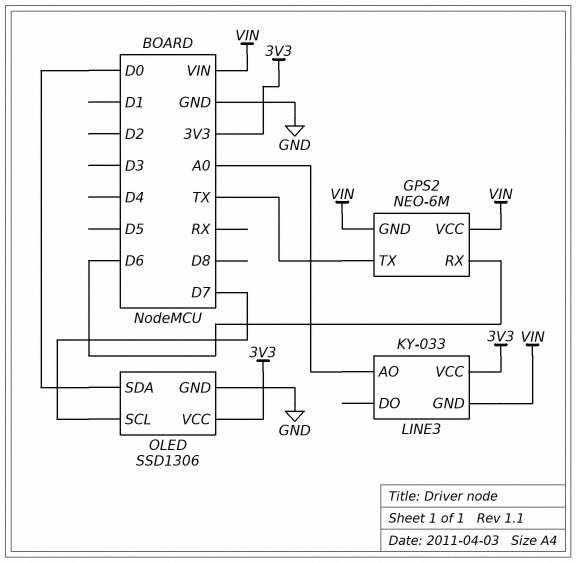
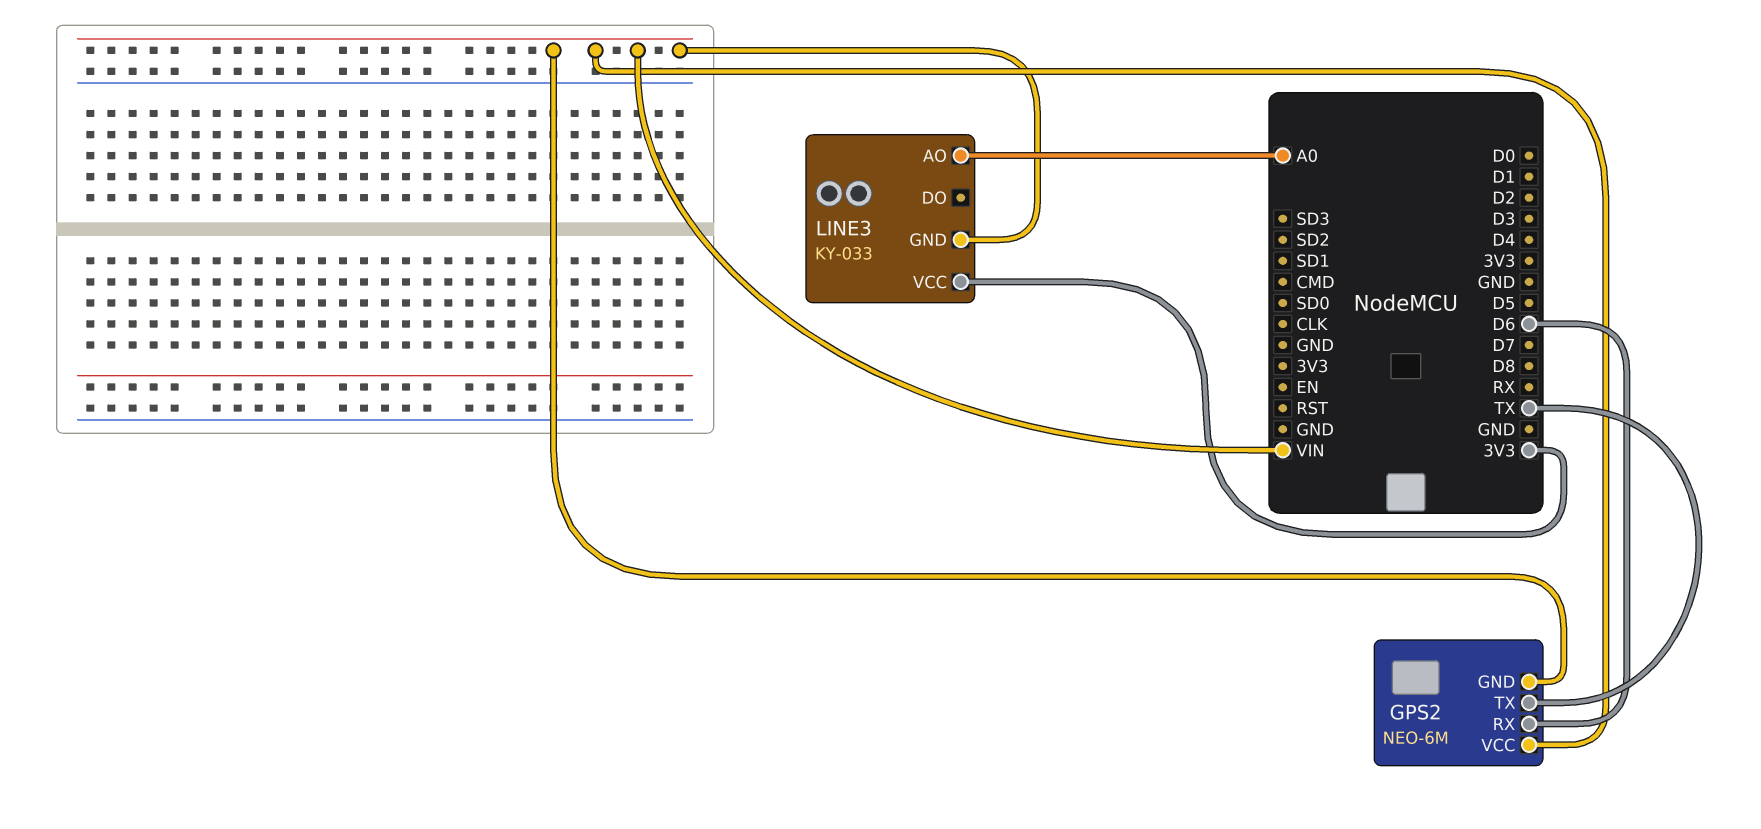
OLED: SSD1306 -> none
OLED pin GND: GND -> none
OLED pin SCL: D7 -> none
OLED pin SDA: D0 -> none
OLED pin VCC: 3V3 -> none

